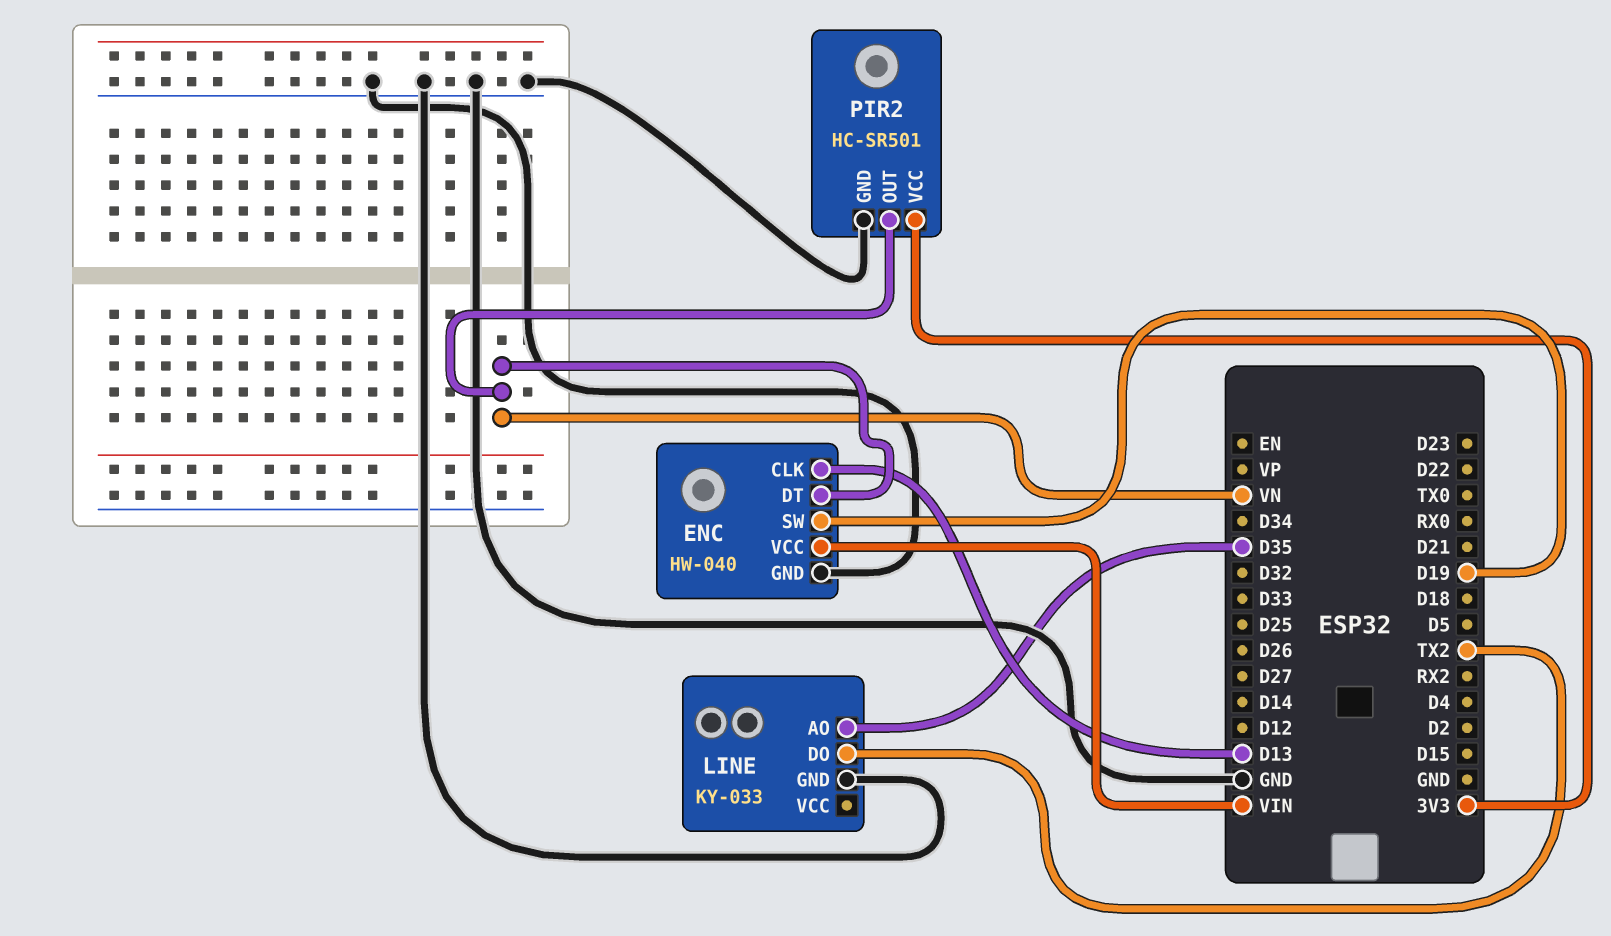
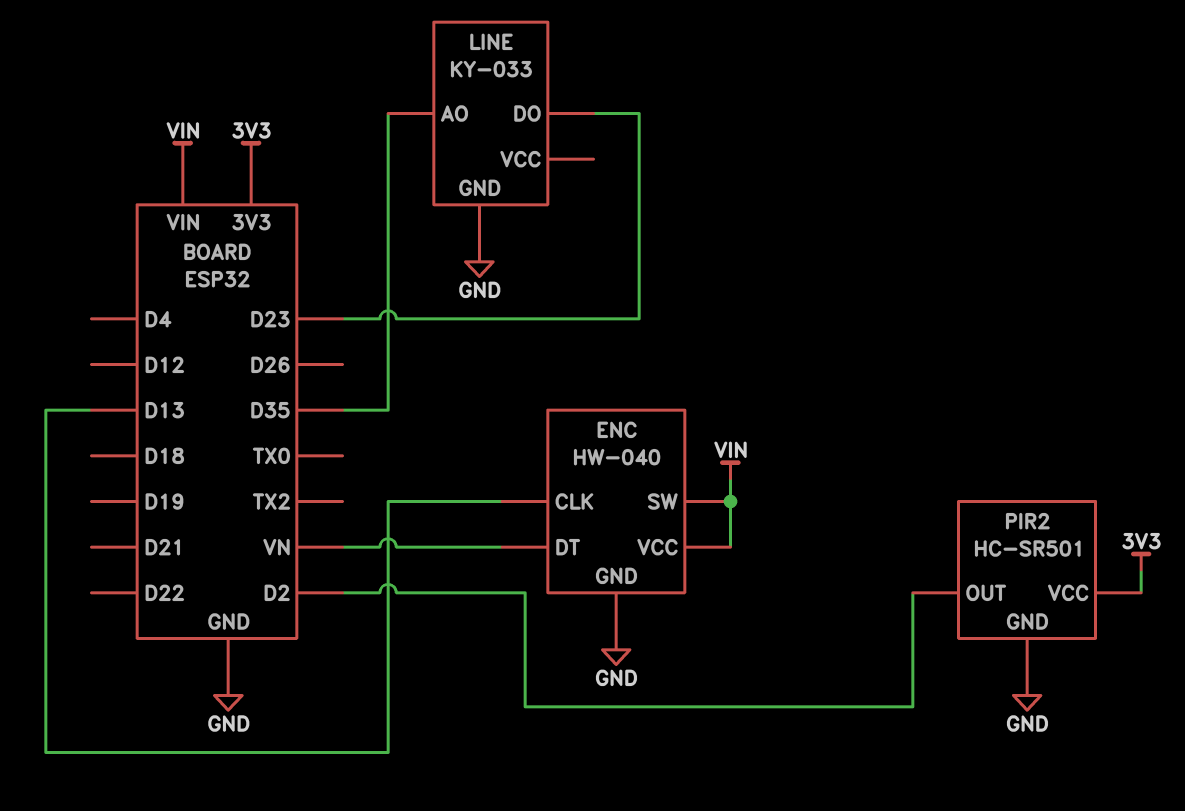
ENC pin SW: D19 -> VIN
LINE pin DO: TX2 -> D23
PIR2 pin OUT: VN -> D2

